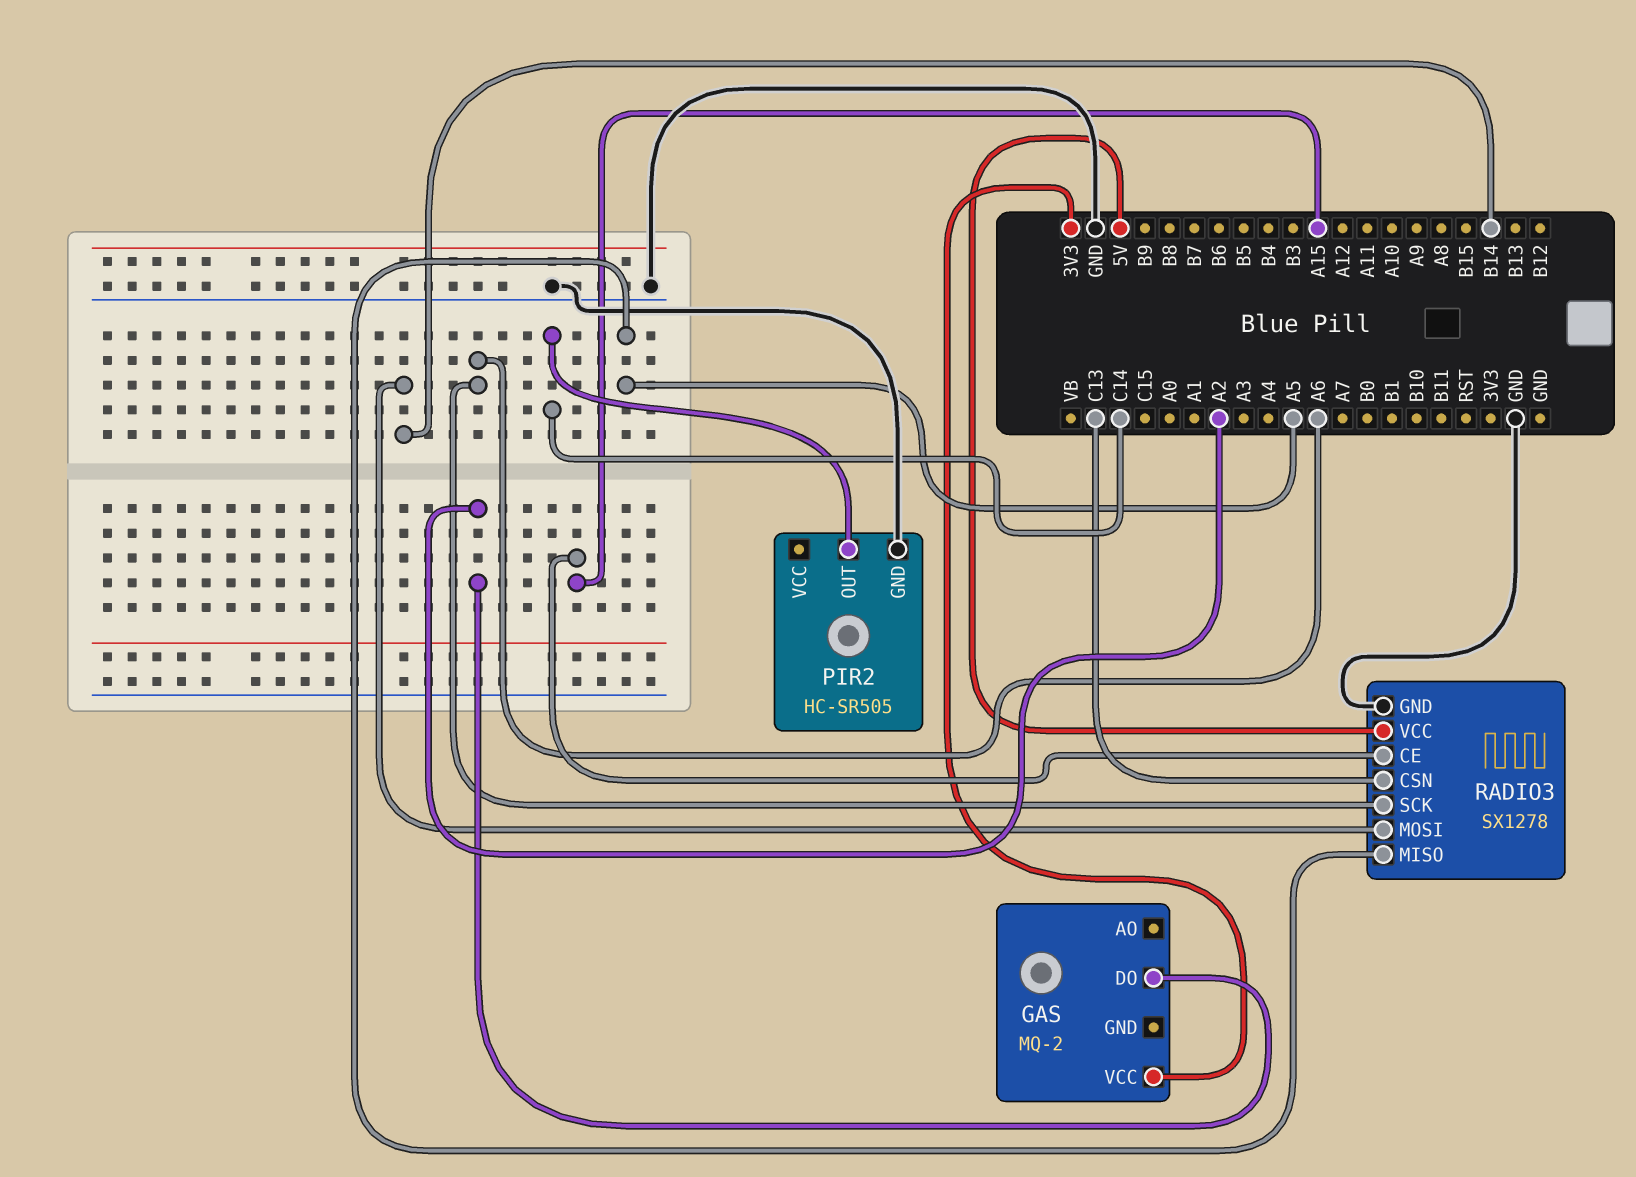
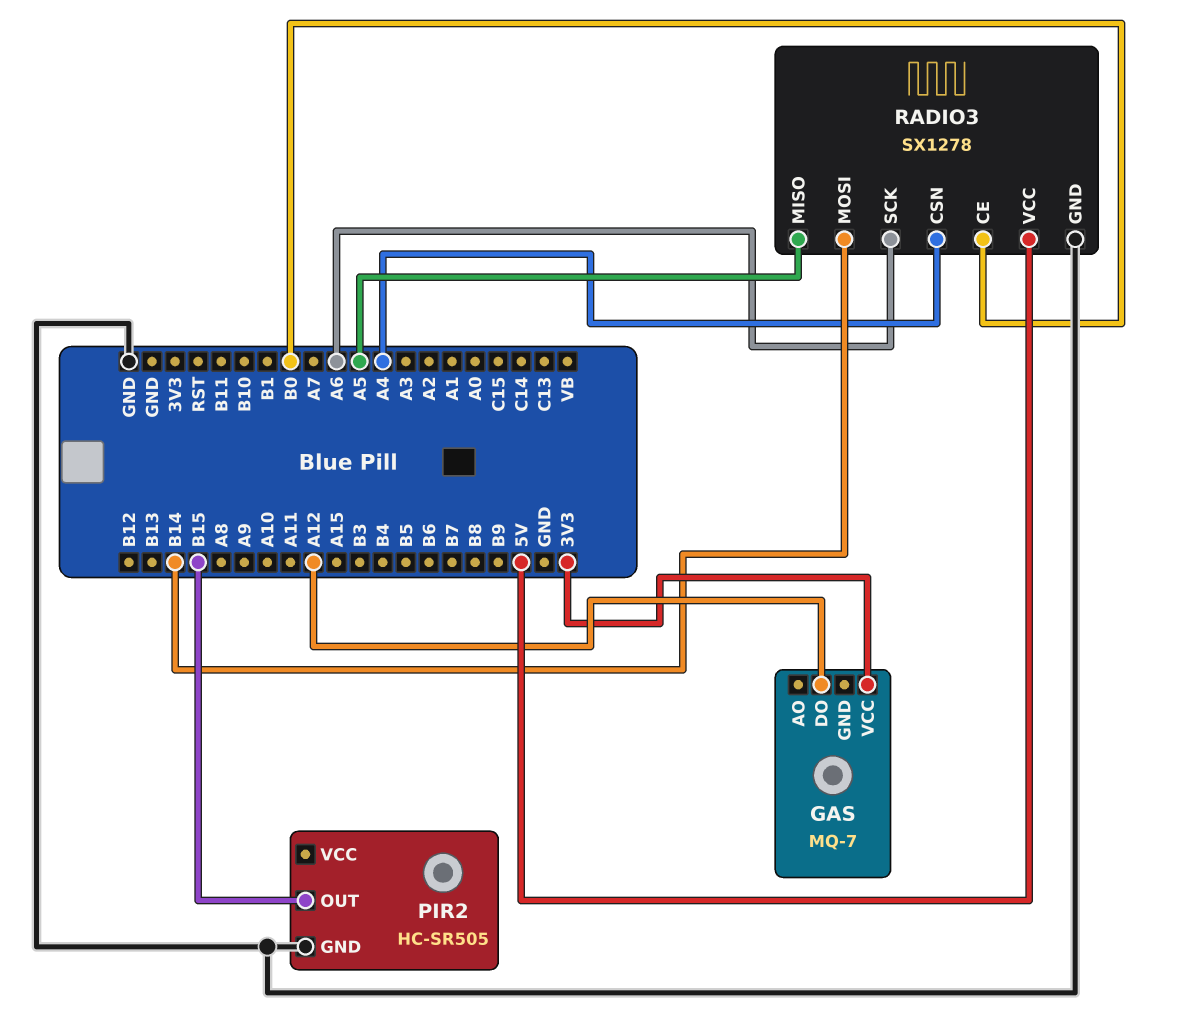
GAS: MQ-2 -> MQ-7
GAS pin DO: A2 -> A12
PIR2 pin OUT: C14 -> B15
RADIO3 pin CE: A15 -> B0
RADIO3 pin CSN: C13 -> A4

